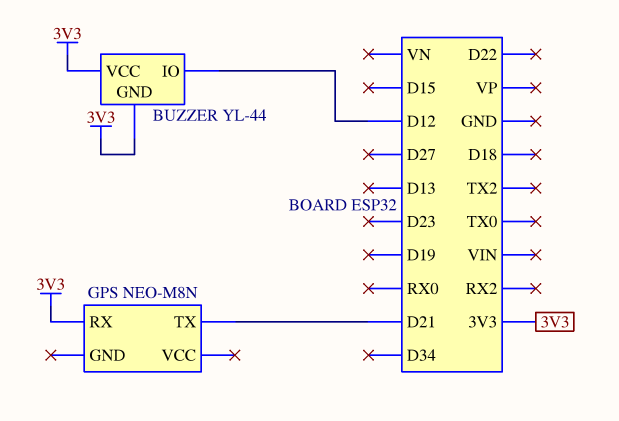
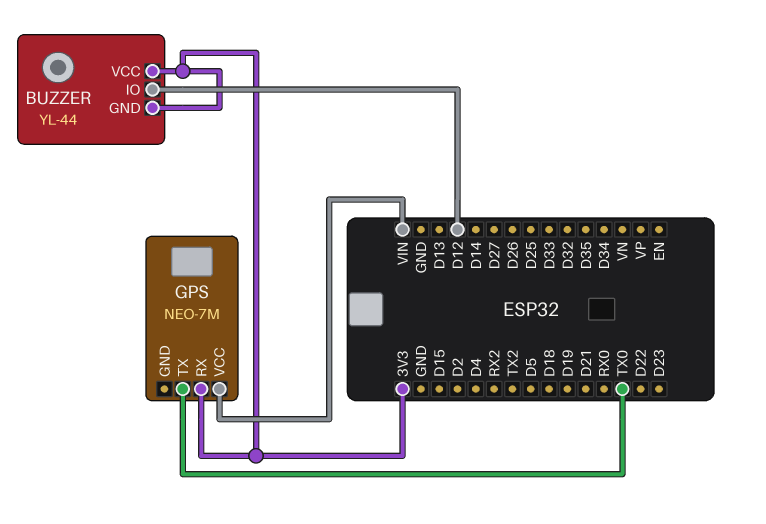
GPS: NEO-M8N -> NEO-7M
GPS pin TX: D21 -> TX0
GPS pin VCC: none -> VIN

